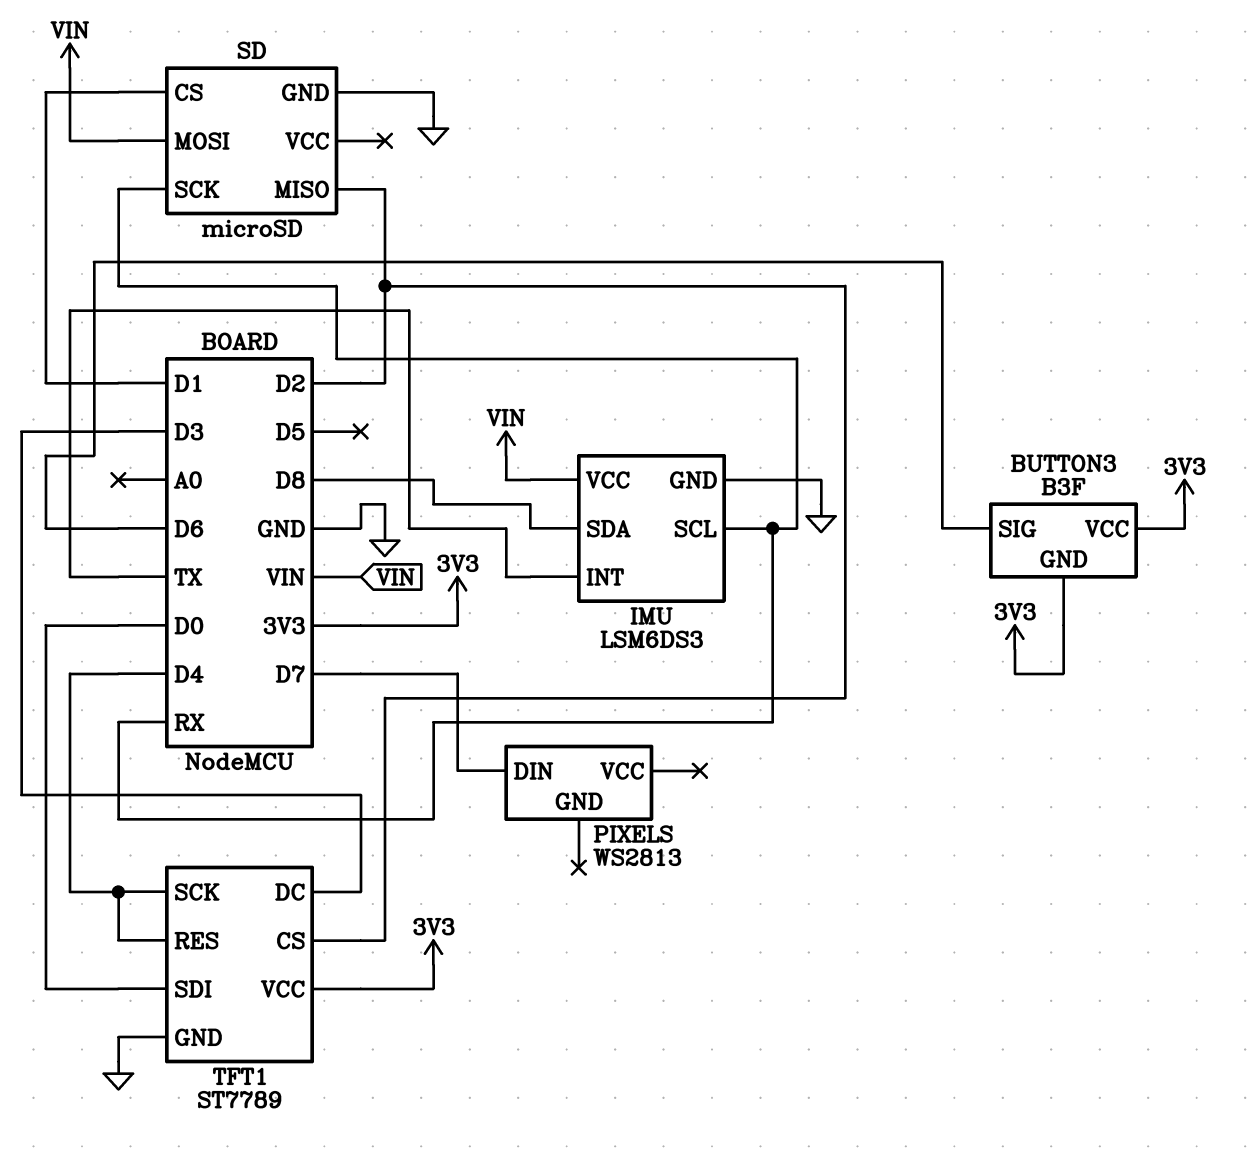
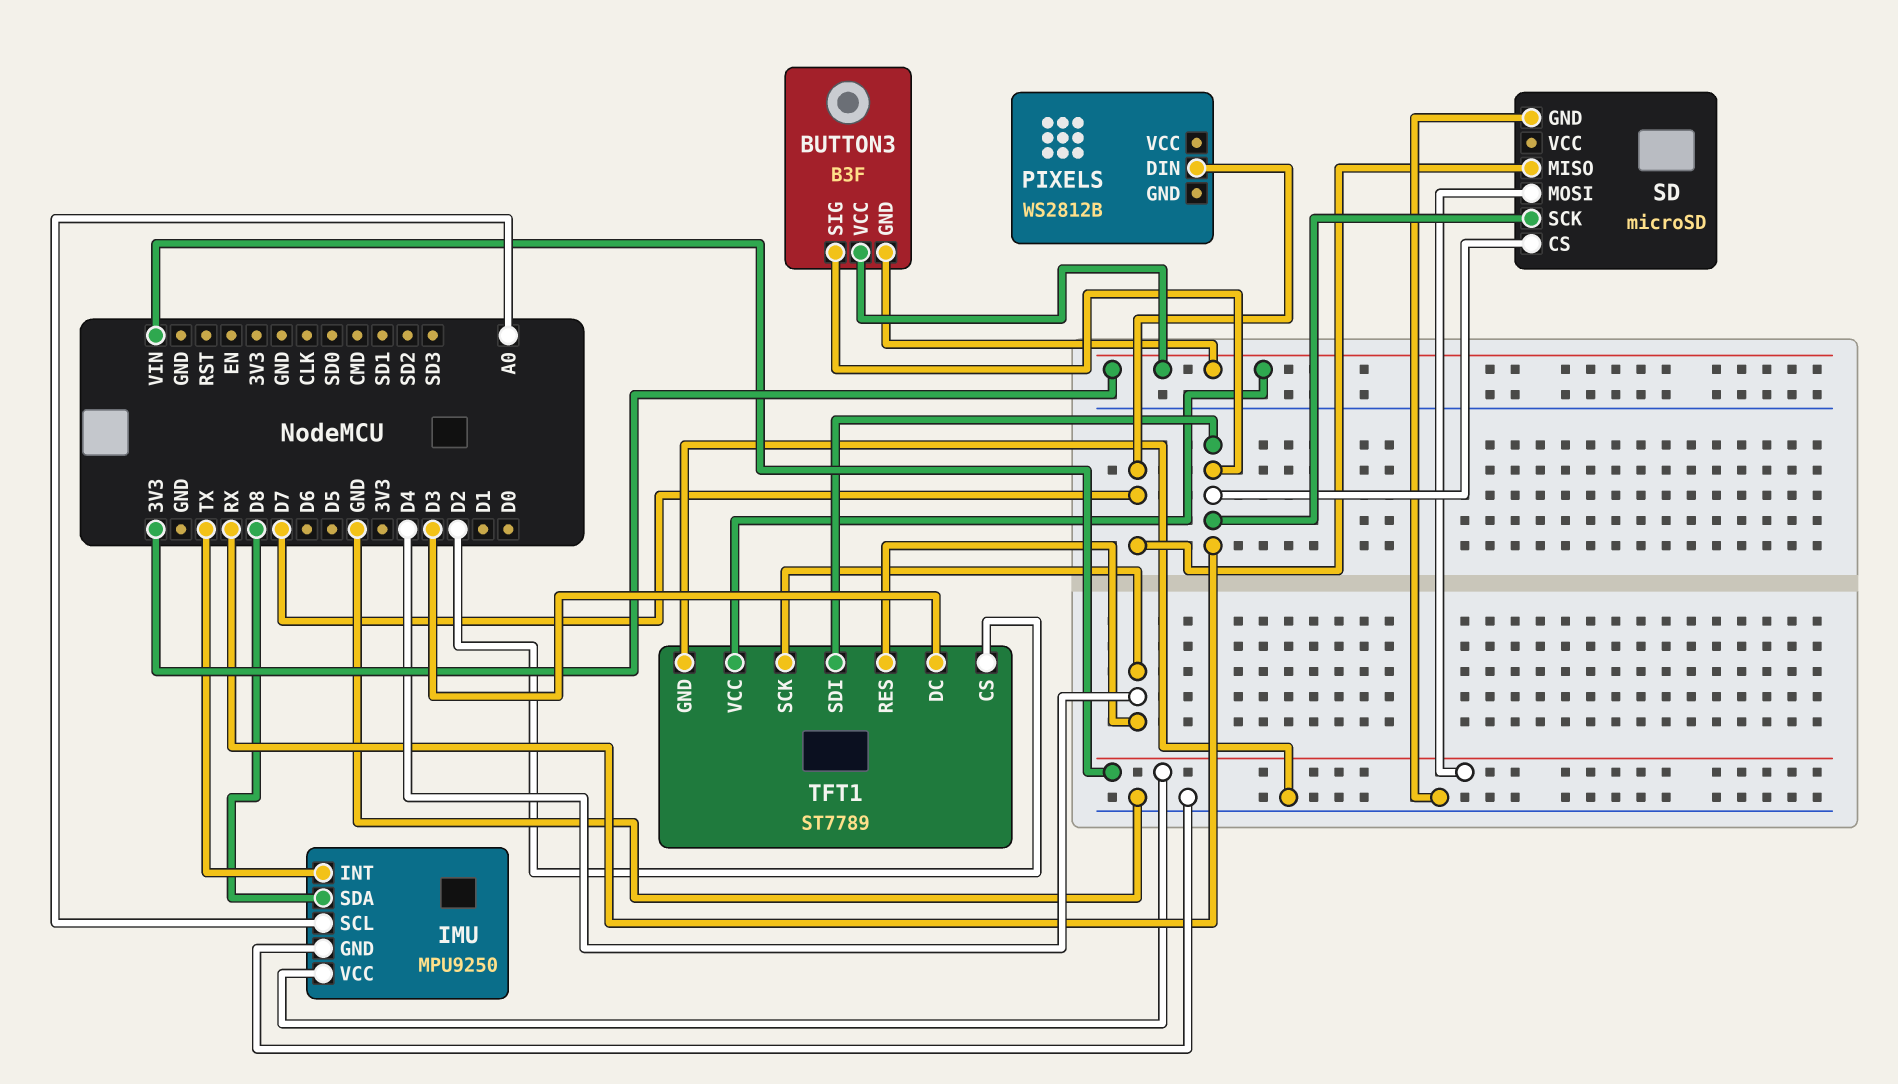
BUTTON3 pin SIG: D6 -> RX
IMU: LSM6DS3 -> MPU9250
IMU pin SCL: RX -> A0
PIXELS: WS2813 -> WS2812B
SD pin CS: D1 -> RX
SD pin MISO: D2 -> D7
TFT1 pin SDI: D0 -> RX

